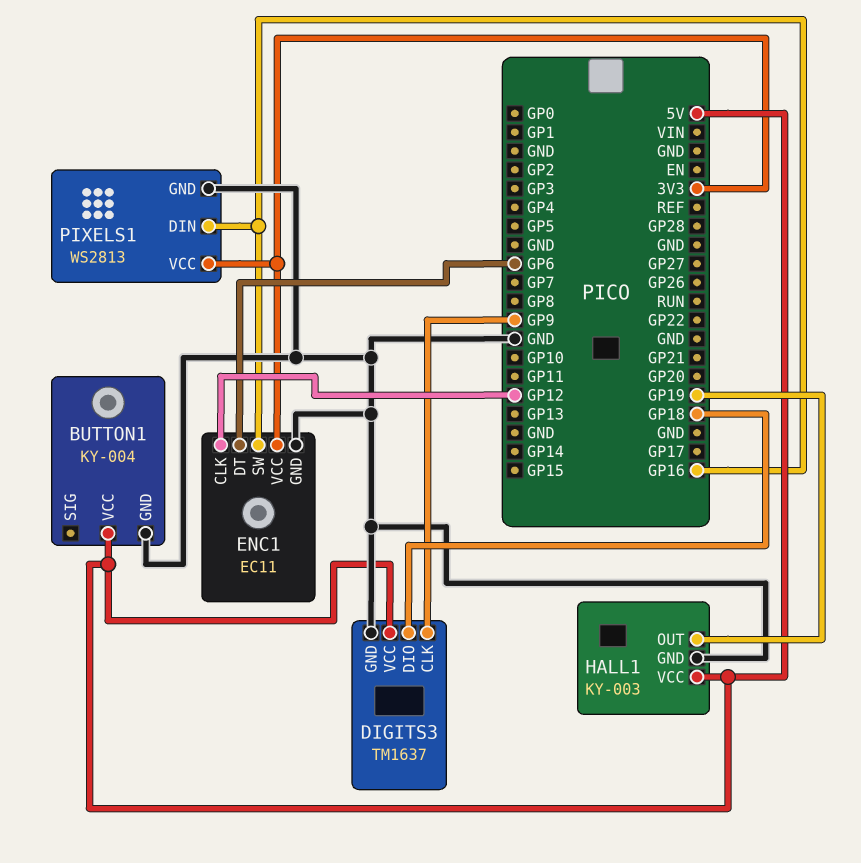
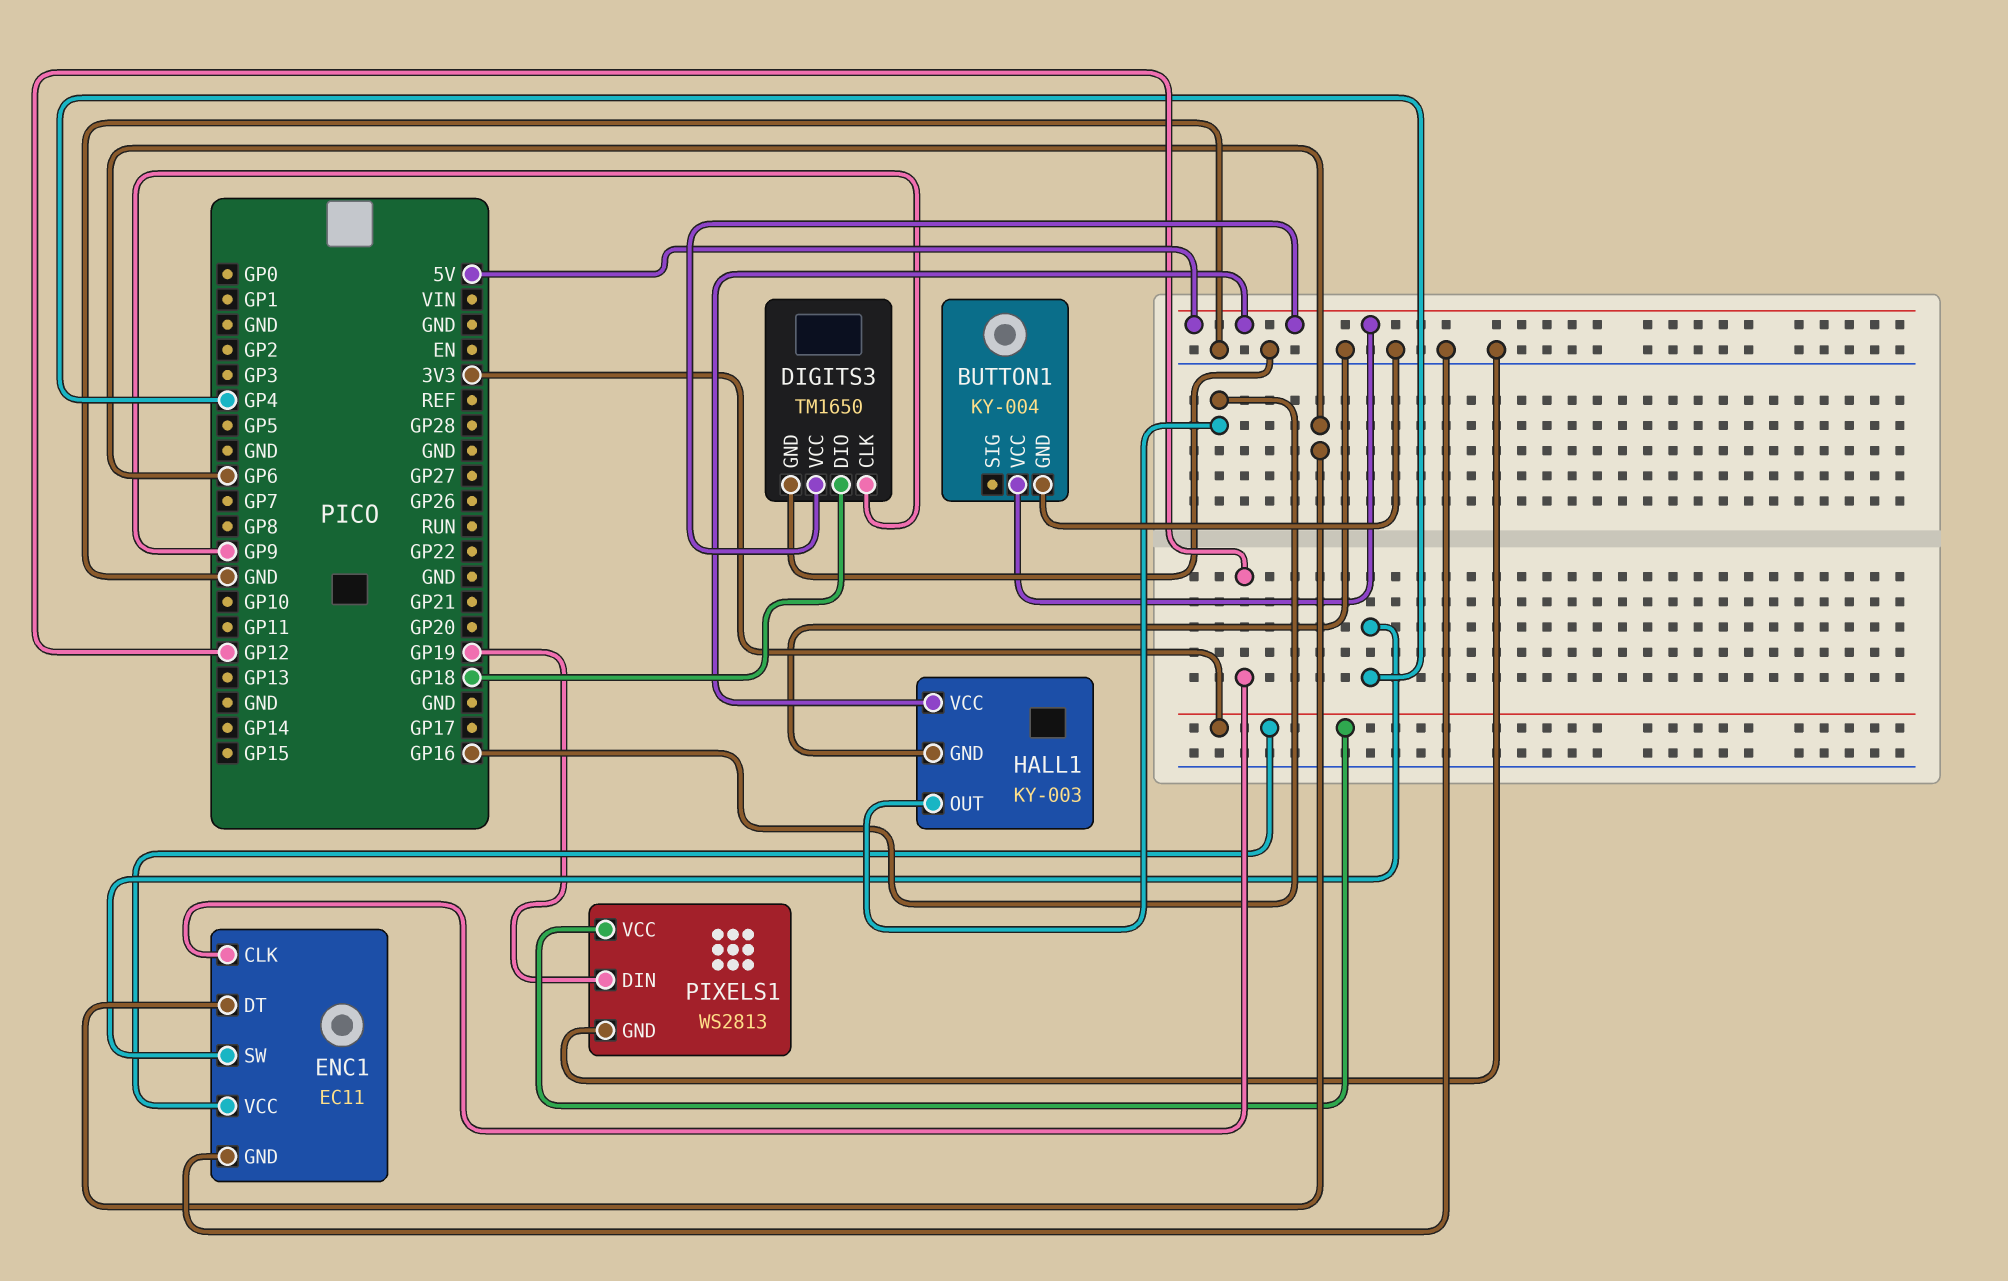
DIGITS3: TM1637 -> TM1650
ENC1 pin SW: GP16 -> GP4
HALL1 pin OUT: GP19 -> GP16
PIXELS1 pin DIN: GP16 -> GP19

